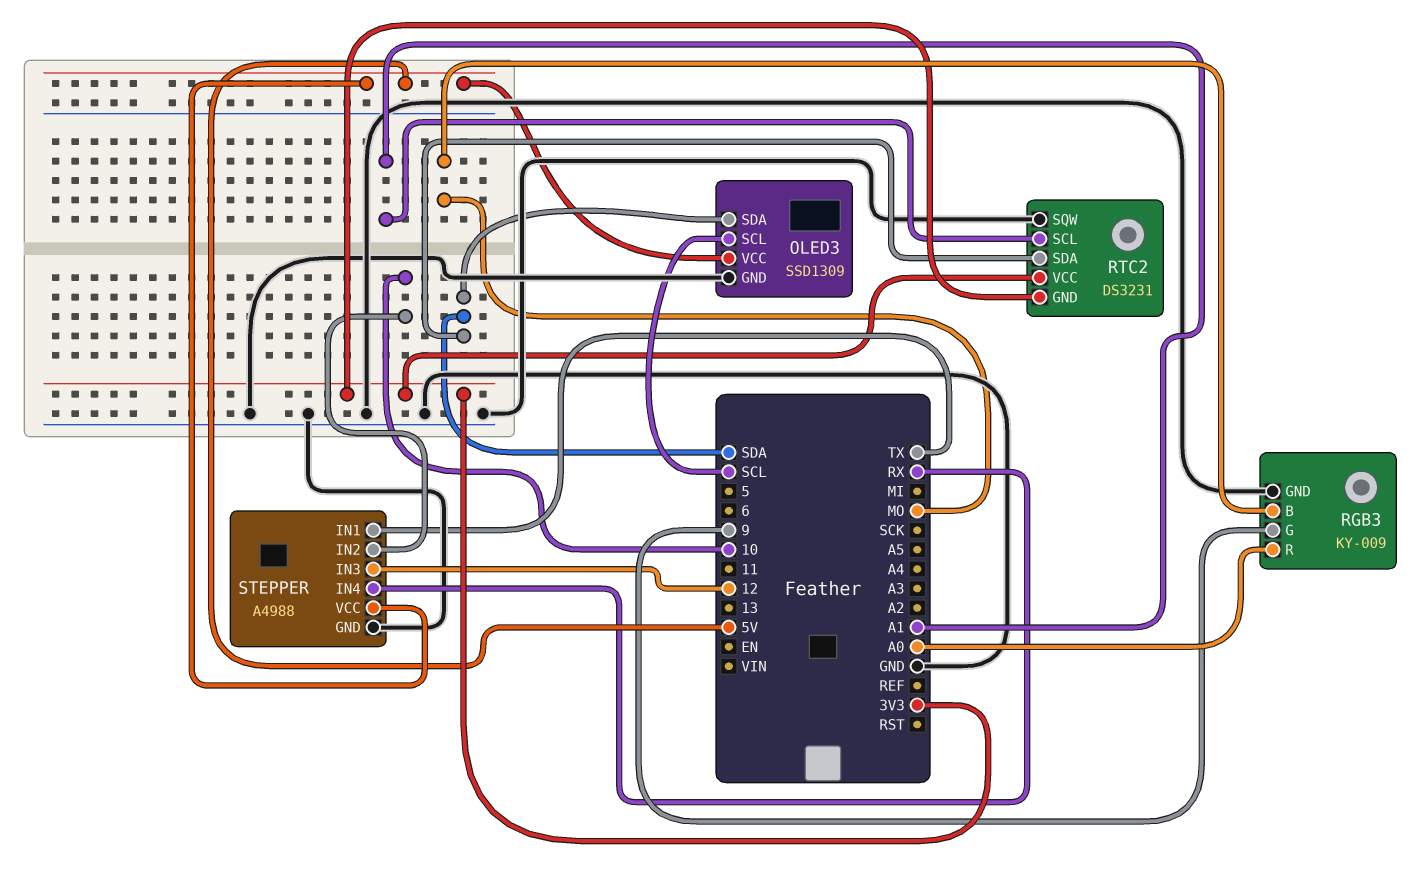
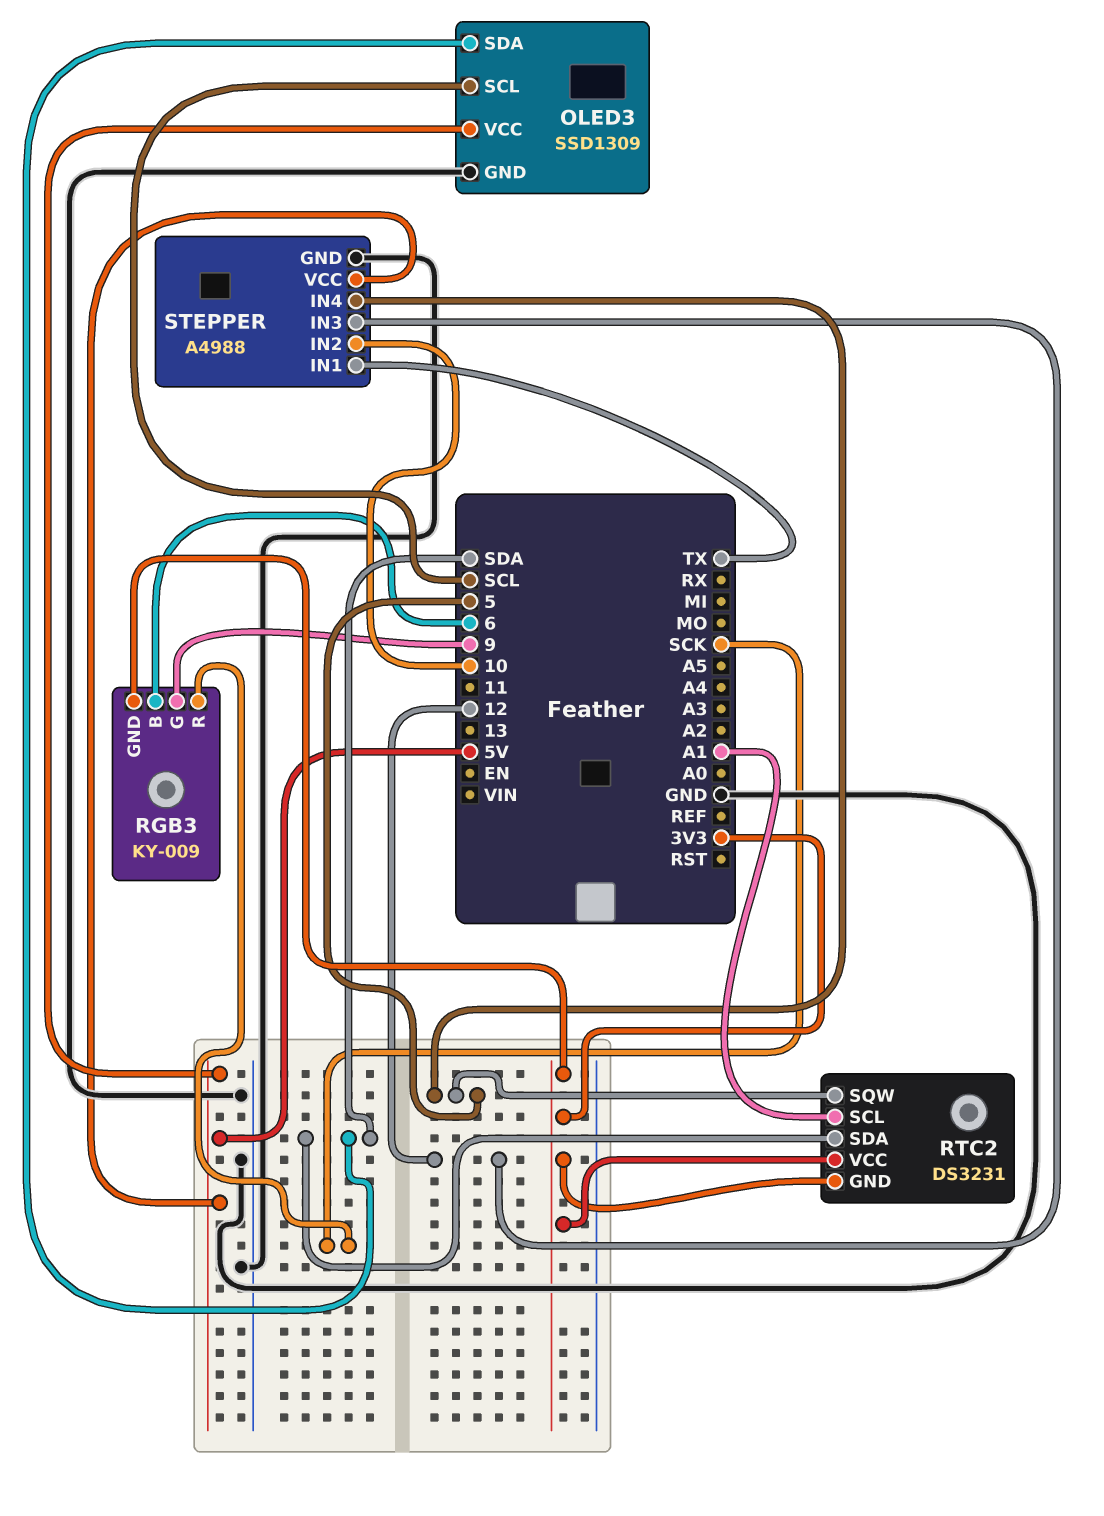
RGB3 pin B: MO -> 6
RGB3 pin GND: GND -> 3V3
RGB3 pin R: A0 -> SCK
RTC2 pin SQW: GND -> 5
STEPPER pin IN4: RX -> 5

